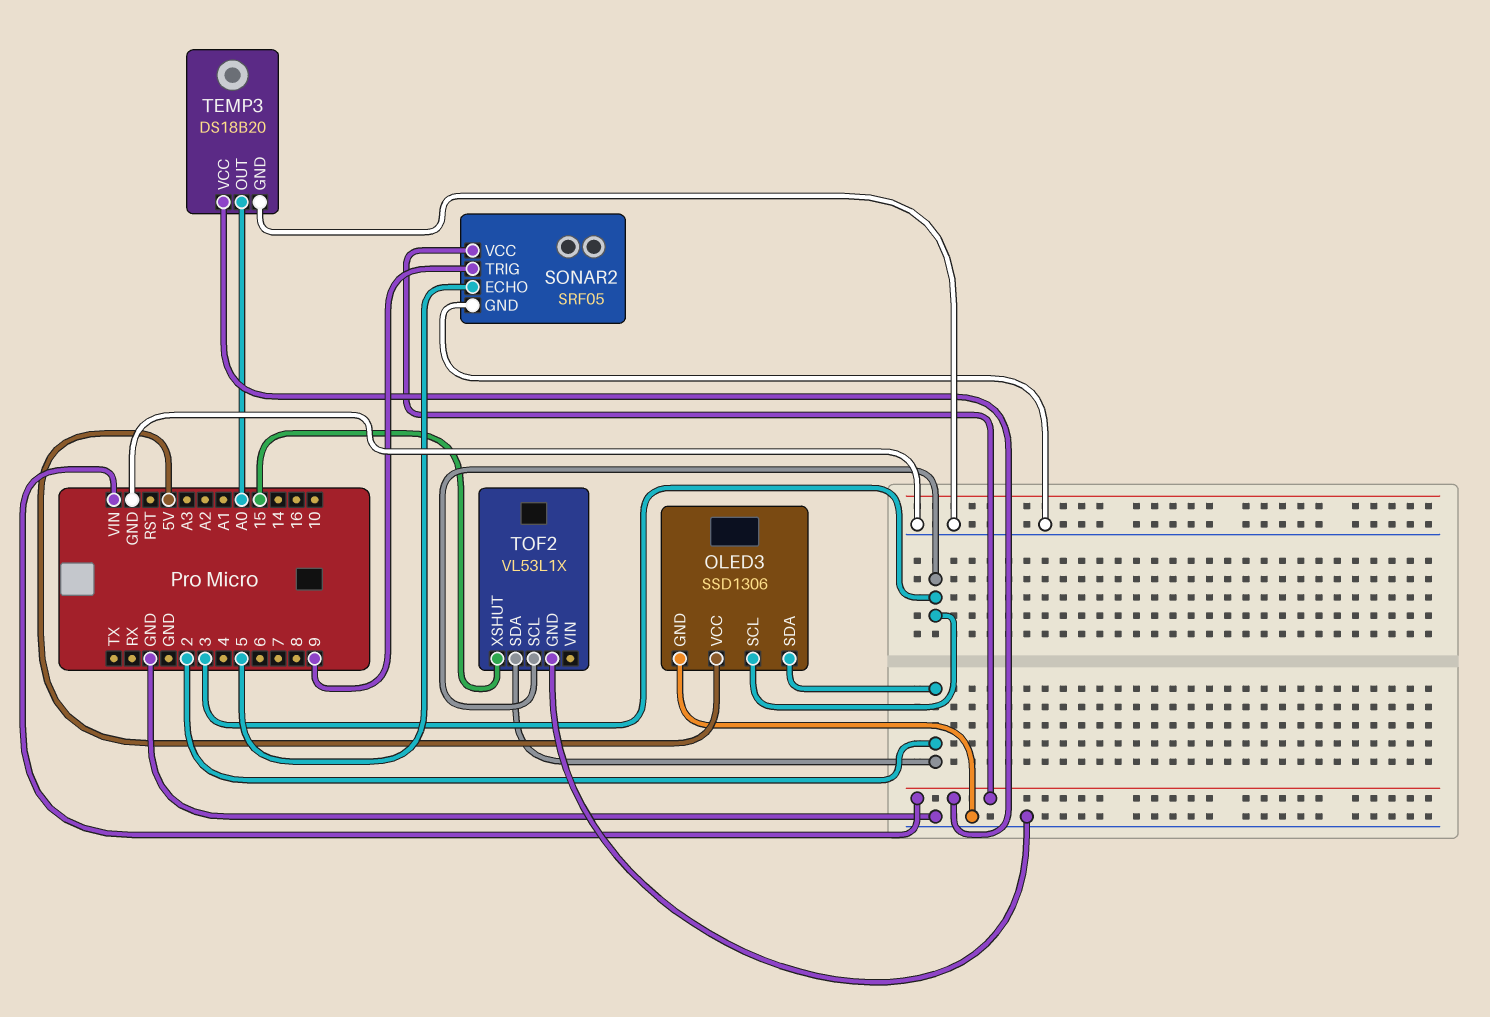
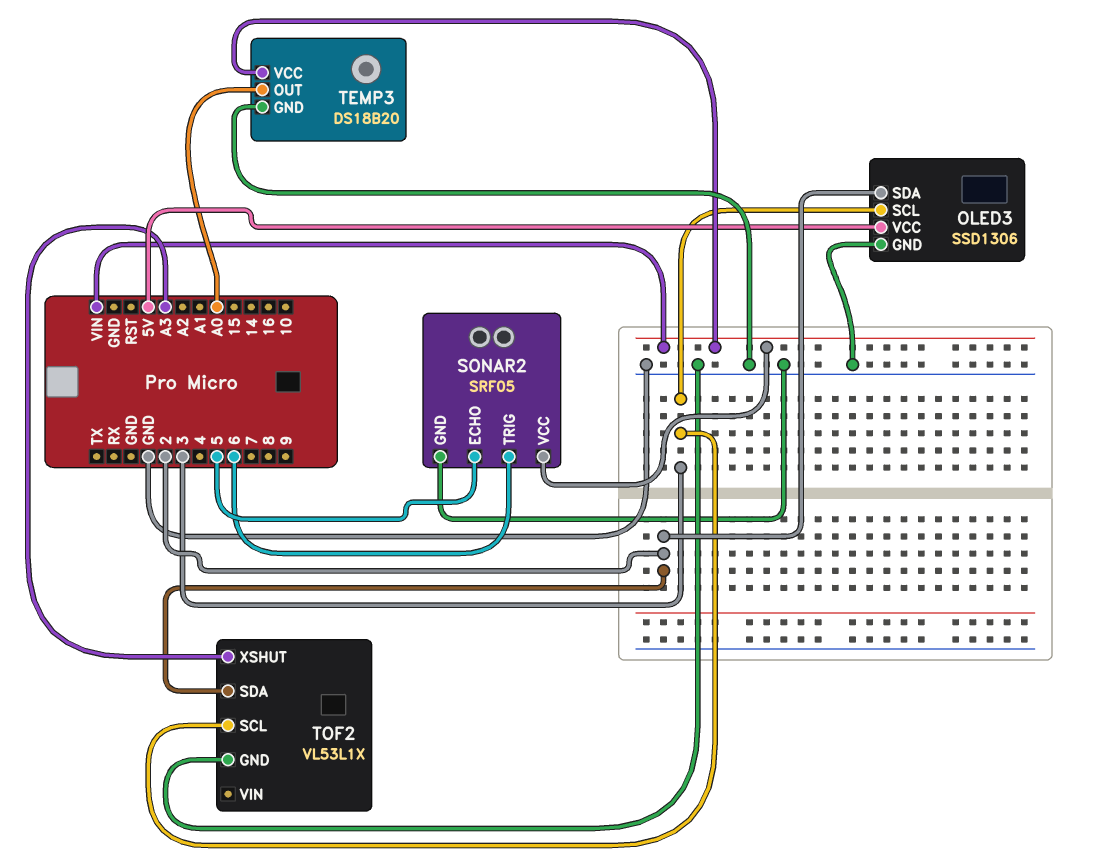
SONAR2 pin TRIG: 9 -> 6
TOF2 pin XSHUT: 15 -> A3

